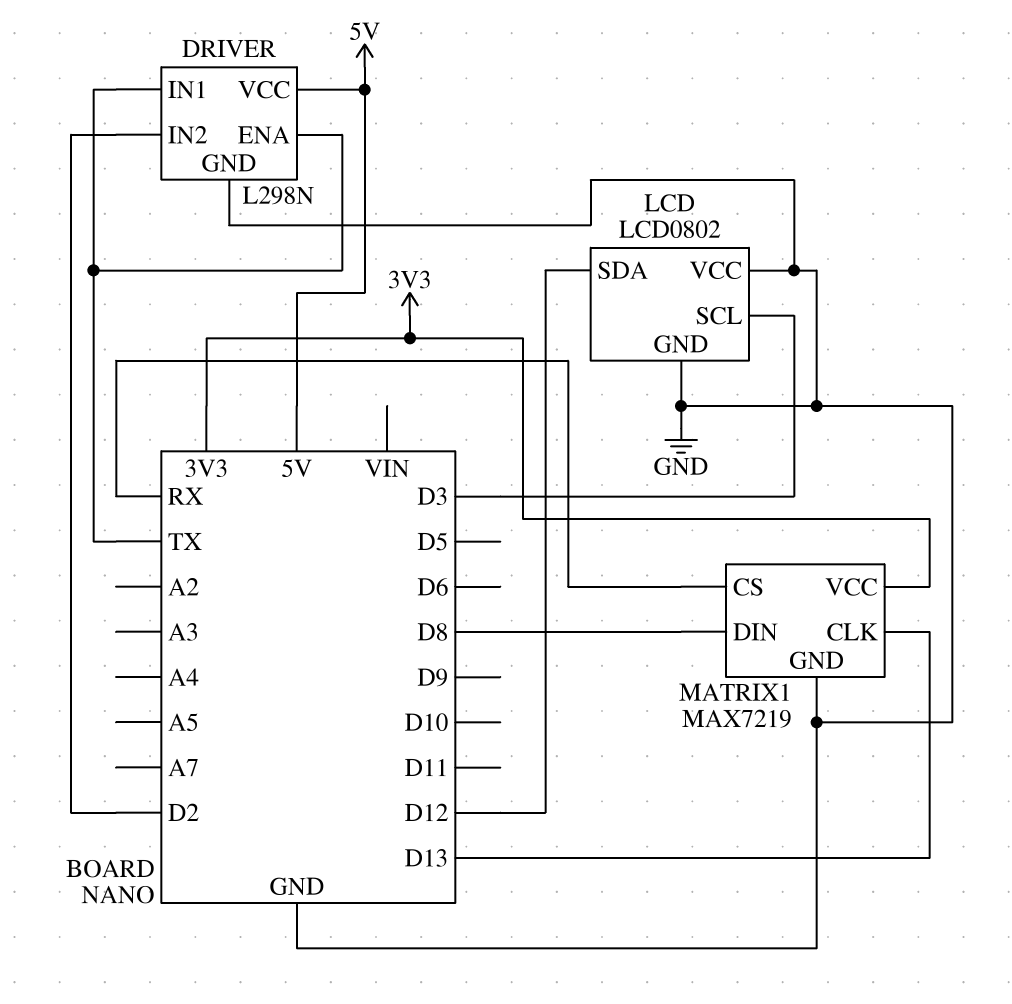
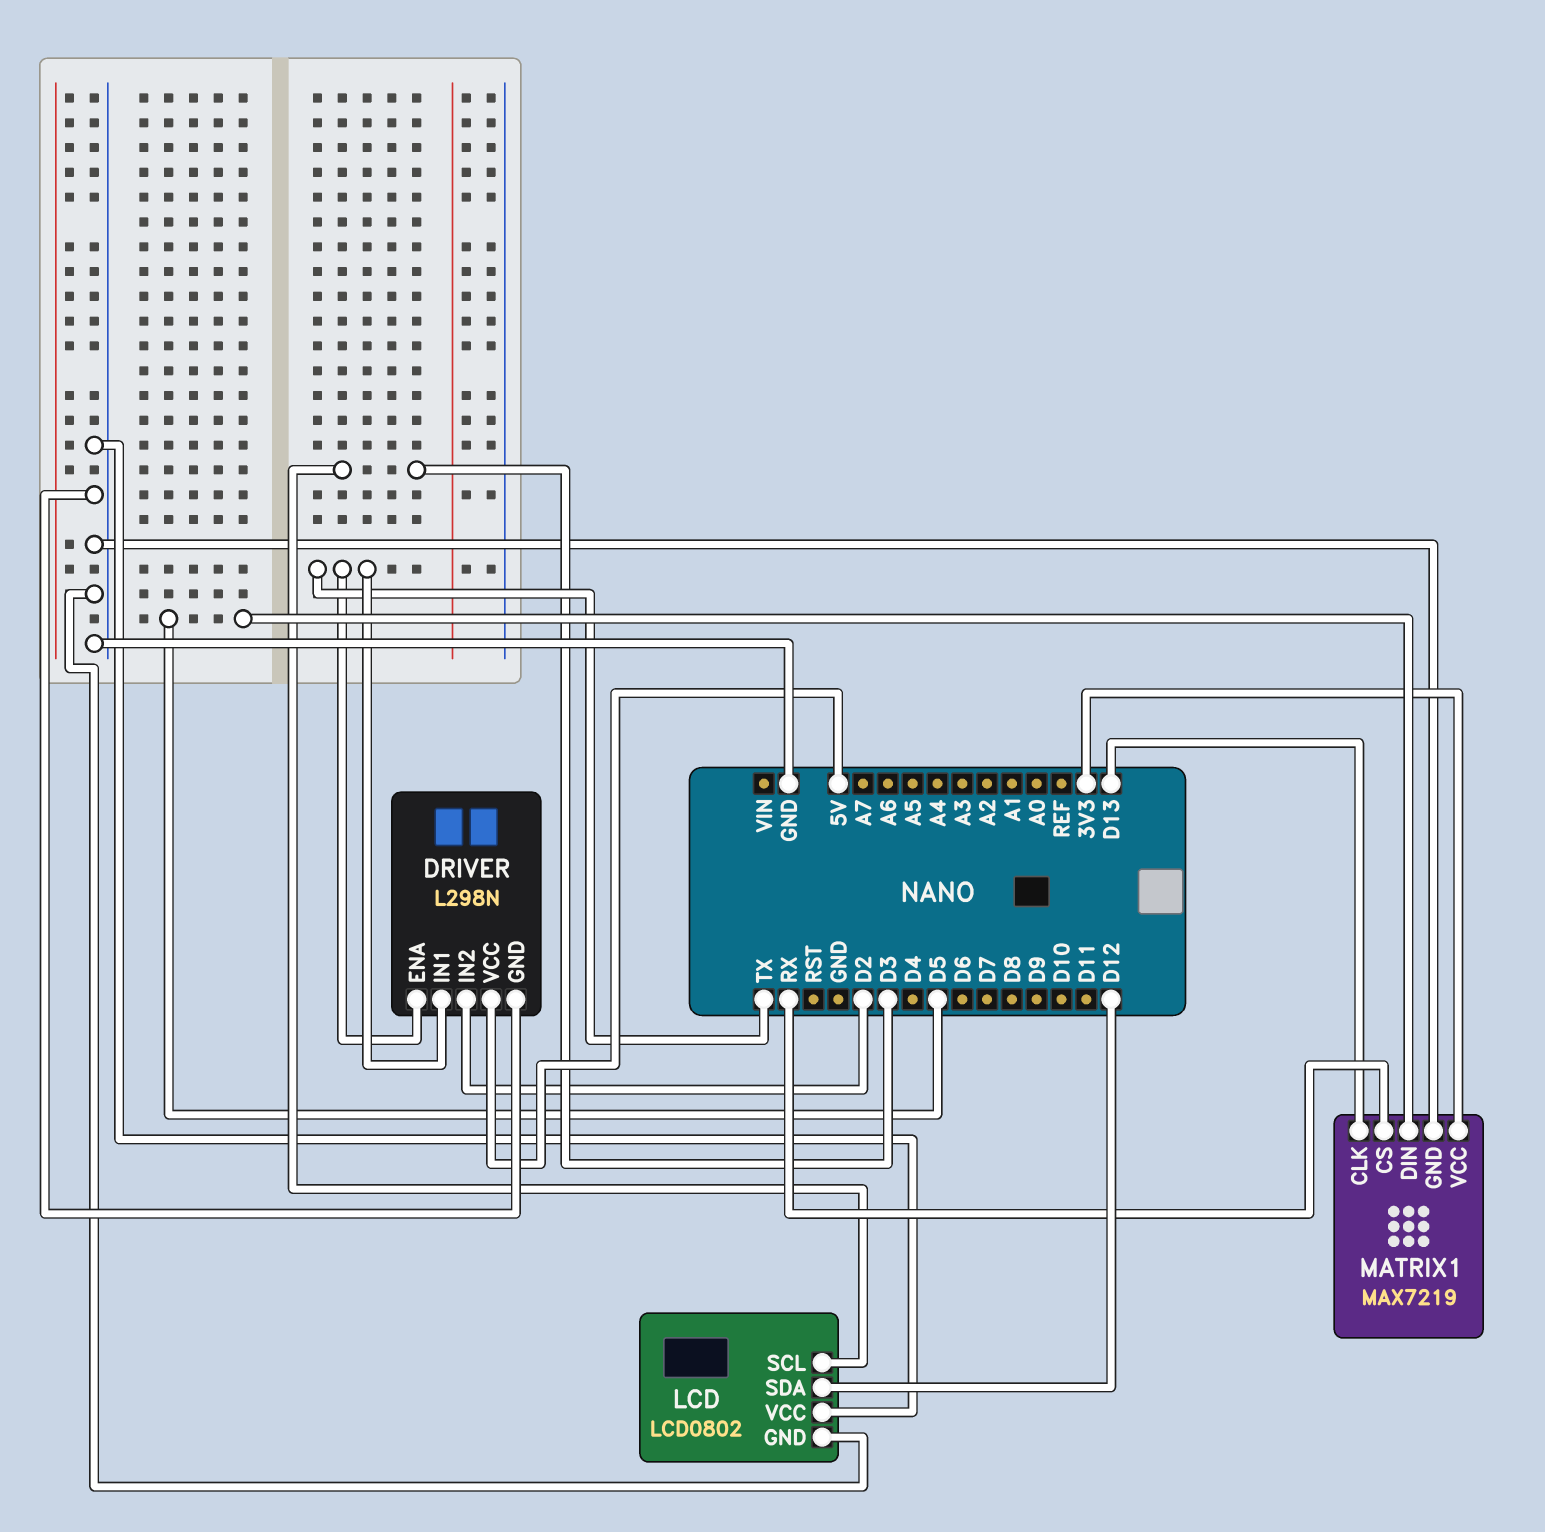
MATRIX1 pin DIN: D8 -> D5

